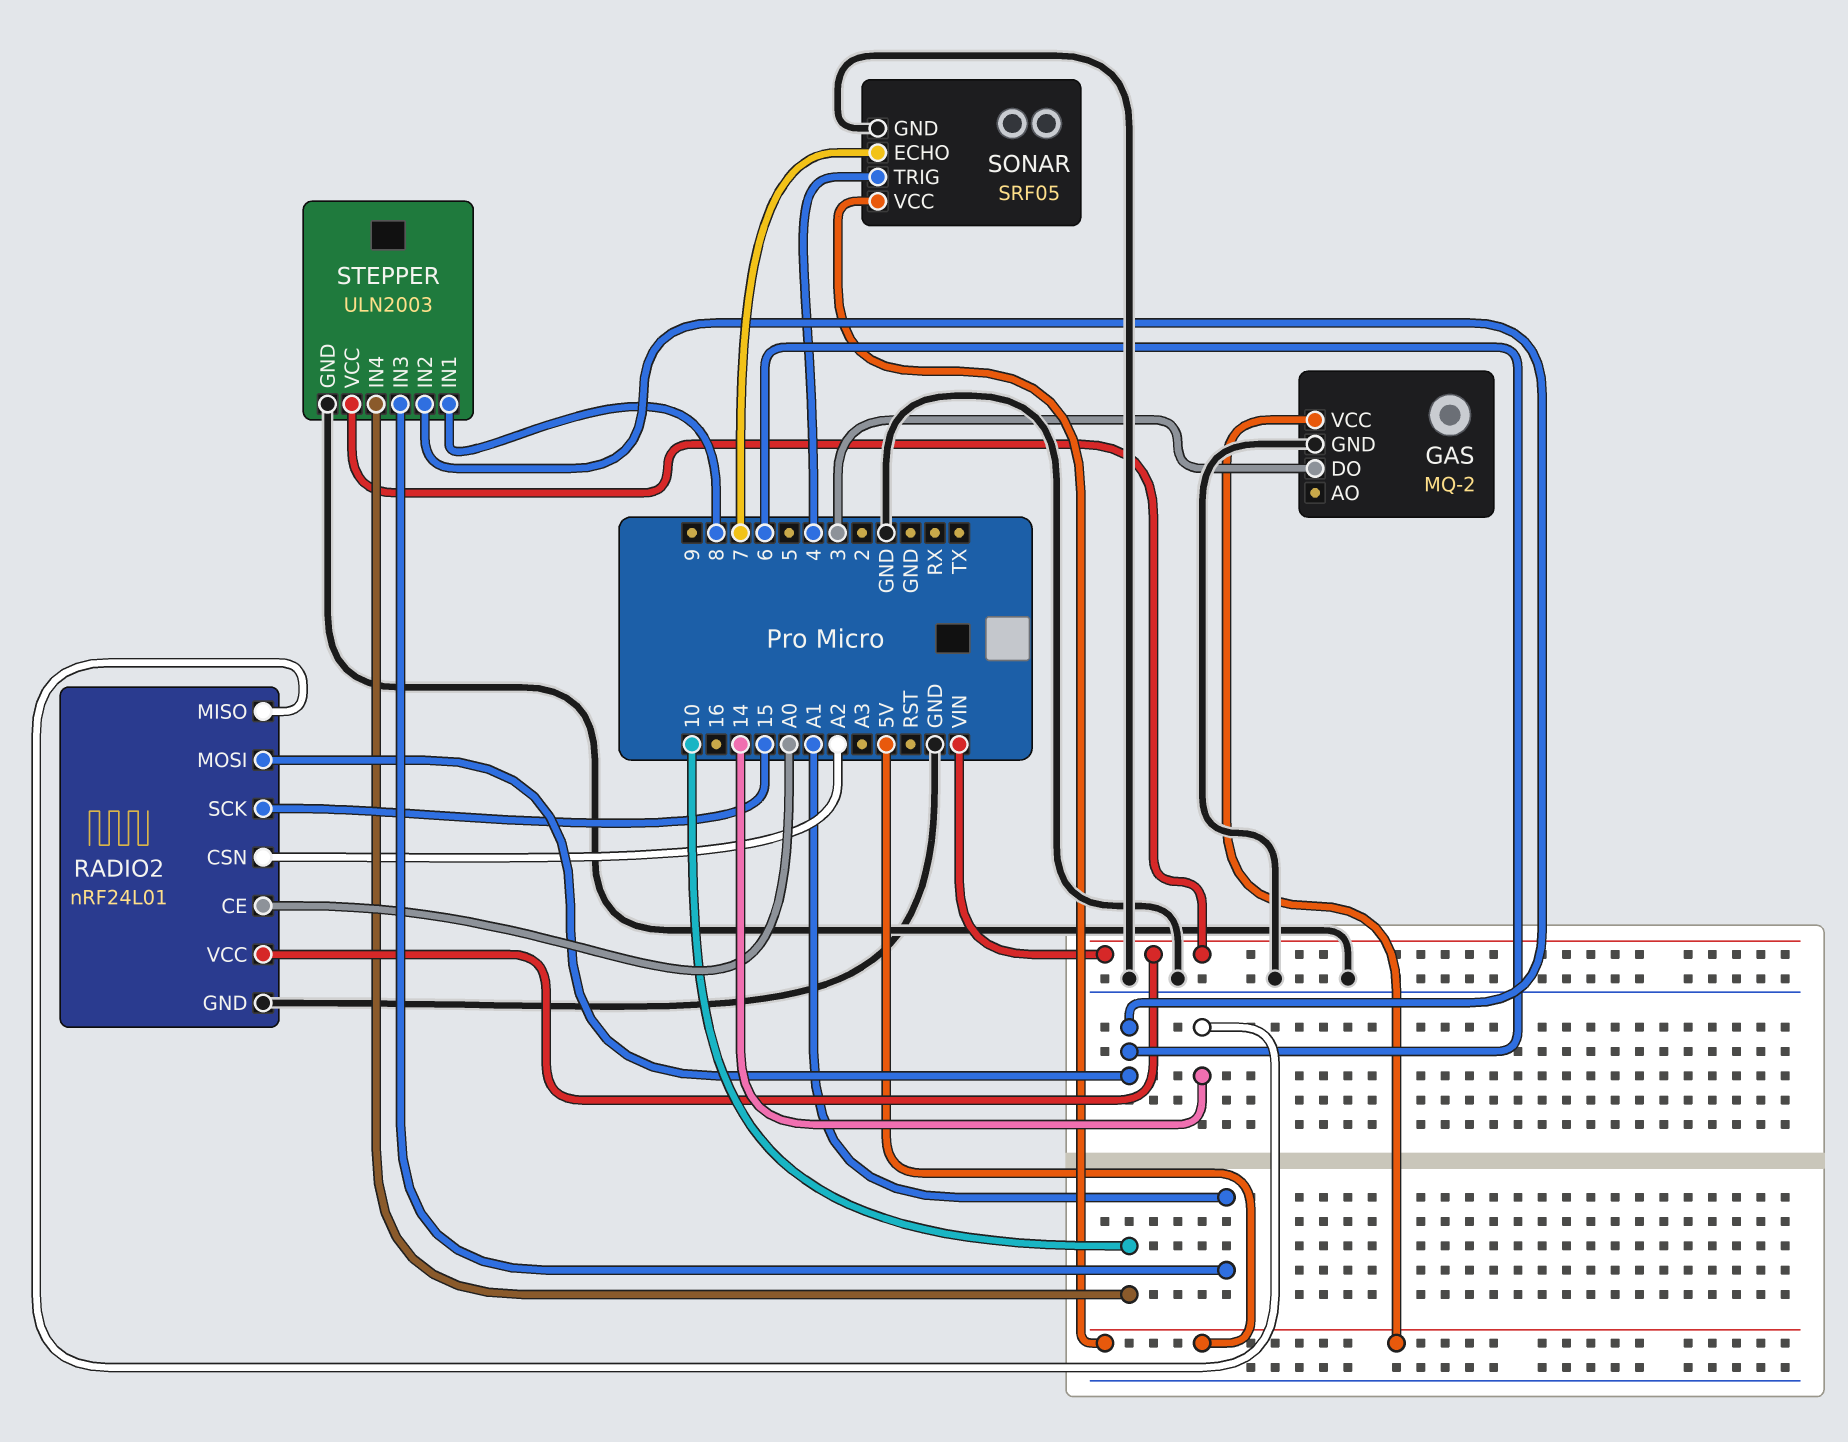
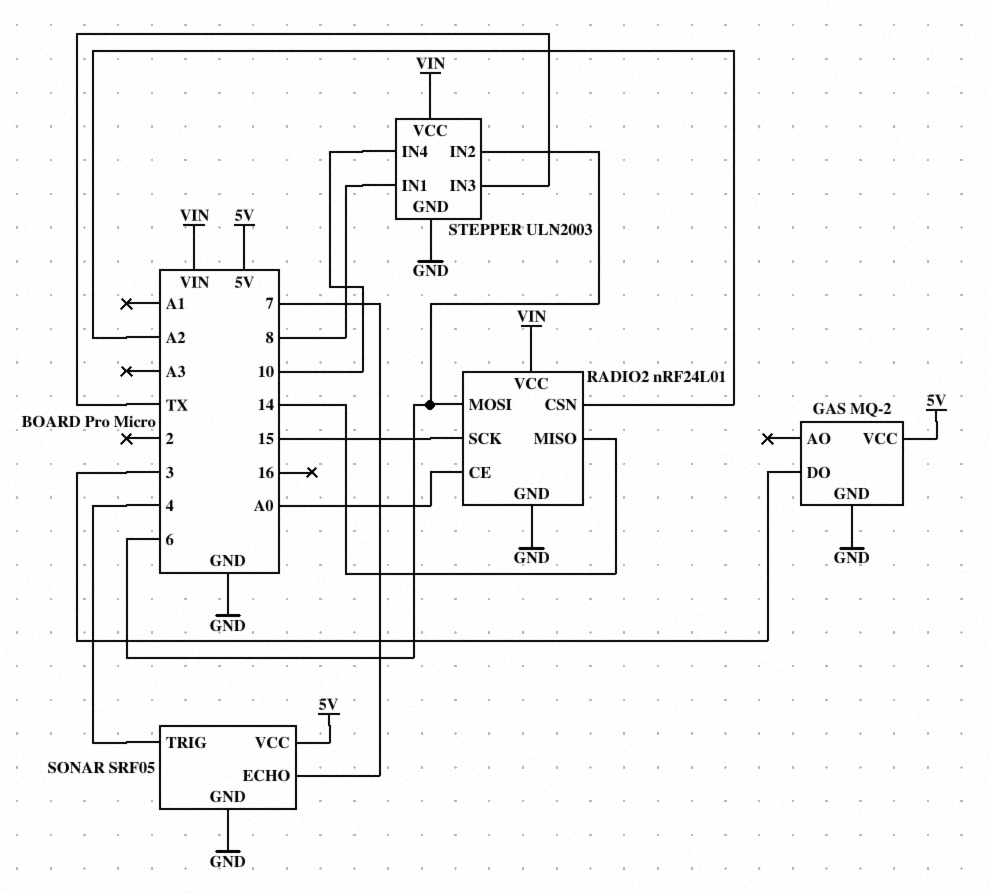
STEPPER pin IN3: A1 -> TX

